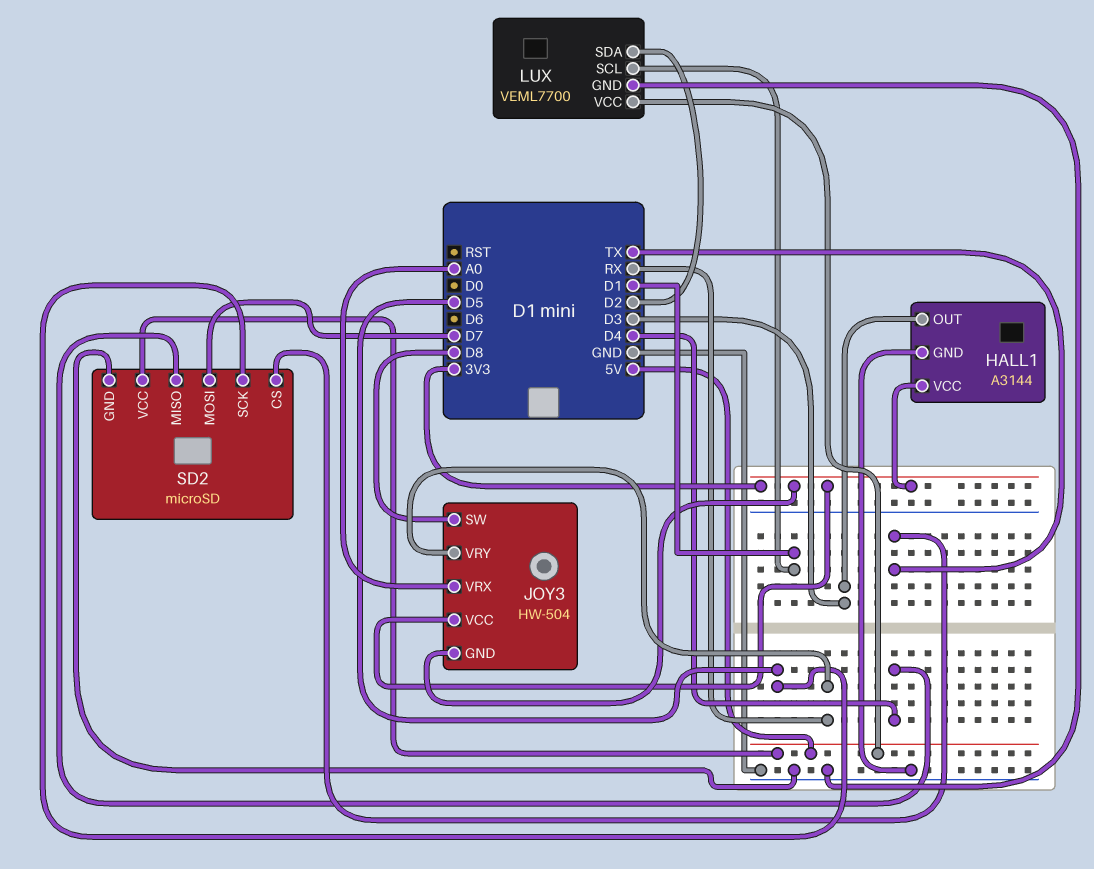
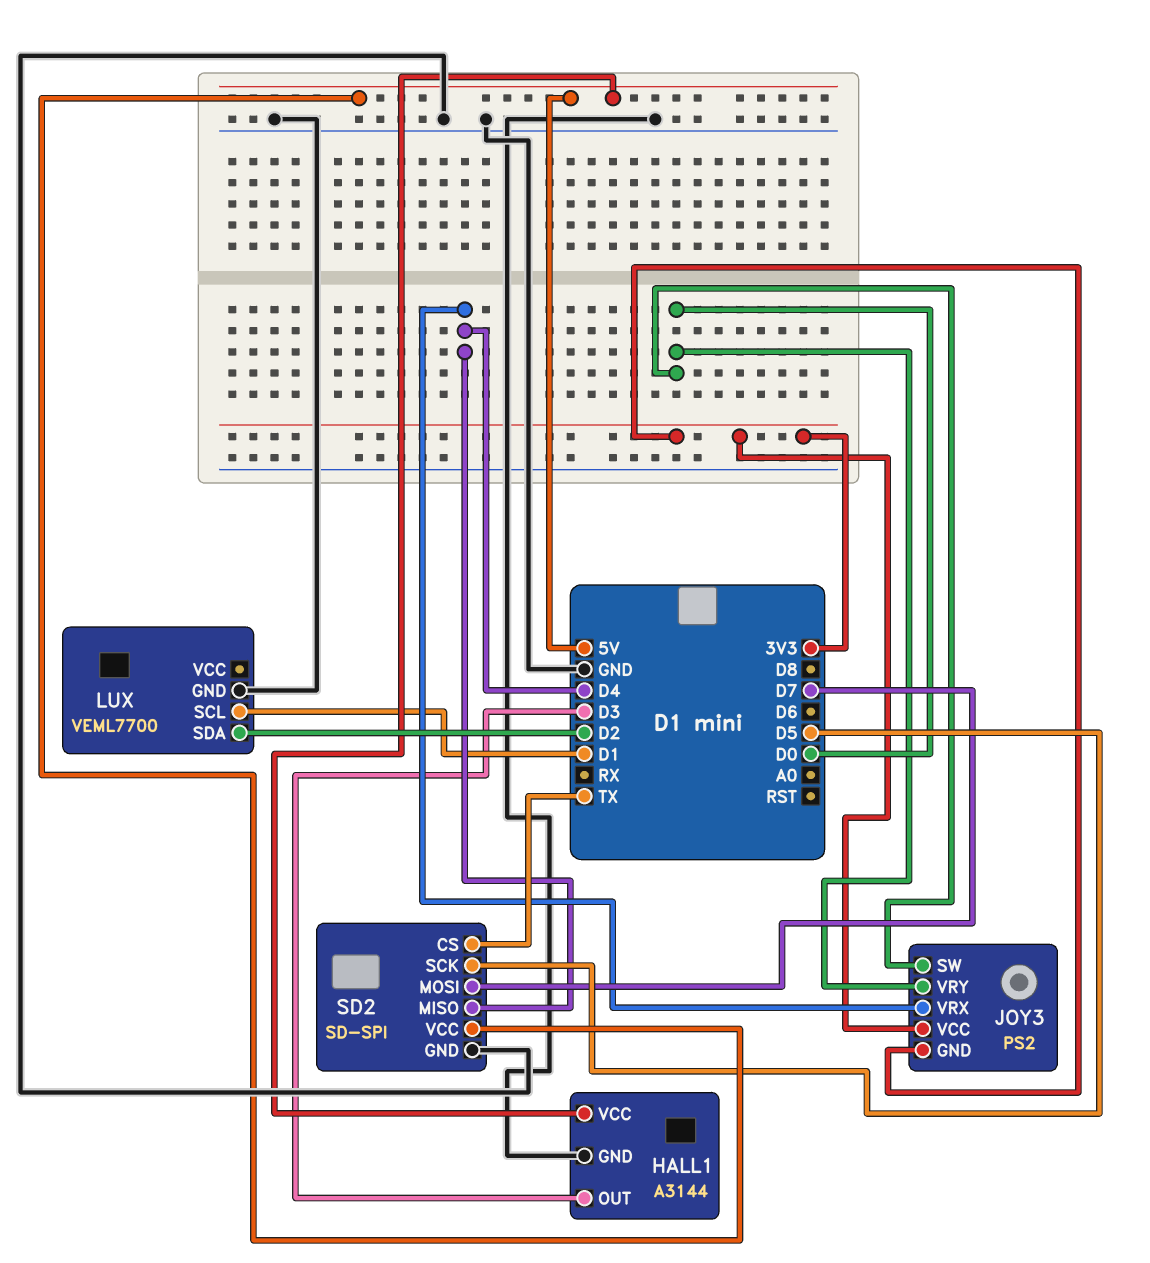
HALL1 pin VCC: 3V3 -> 5V
JOY3: HW-504 -> PS2
JOY3 pin SW: D8 -> D0
JOY3 pin VRX: A0 -> D4
JOY3 pin VRY: RX -> D0
LUX pin VCC: 5V -> none
SD2: microSD -> SD-SPI

